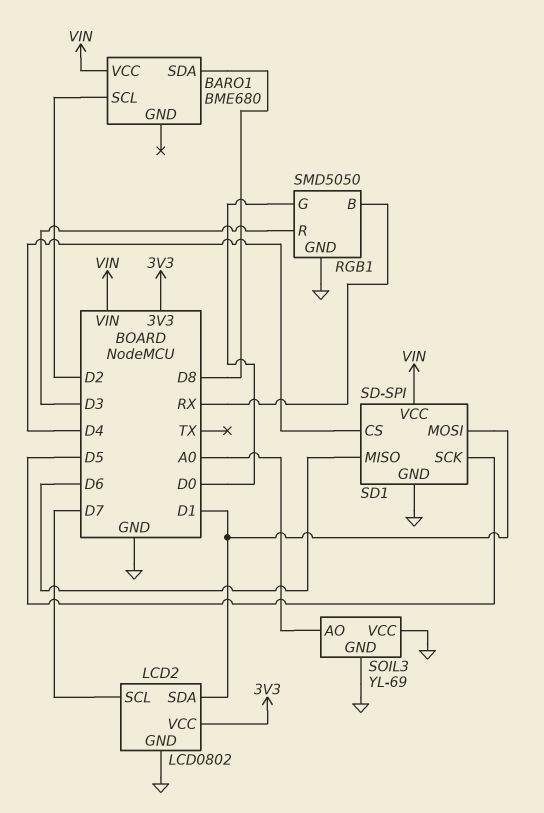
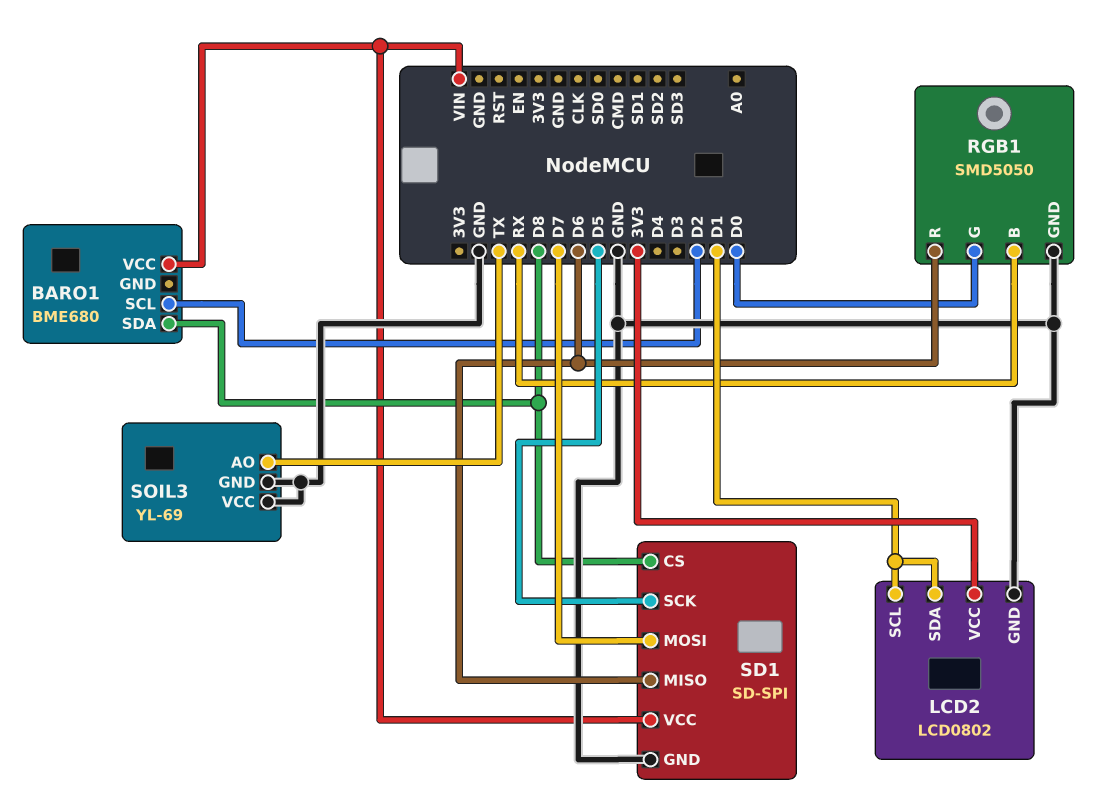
LCD2 pin SCL: D7 -> D1
RGB1 pin R: D3 -> D6
SD1 pin CS: D4 -> D8
SD1 pin MOSI: D1 -> D7
SOIL3 pin AO: A0 -> TX

